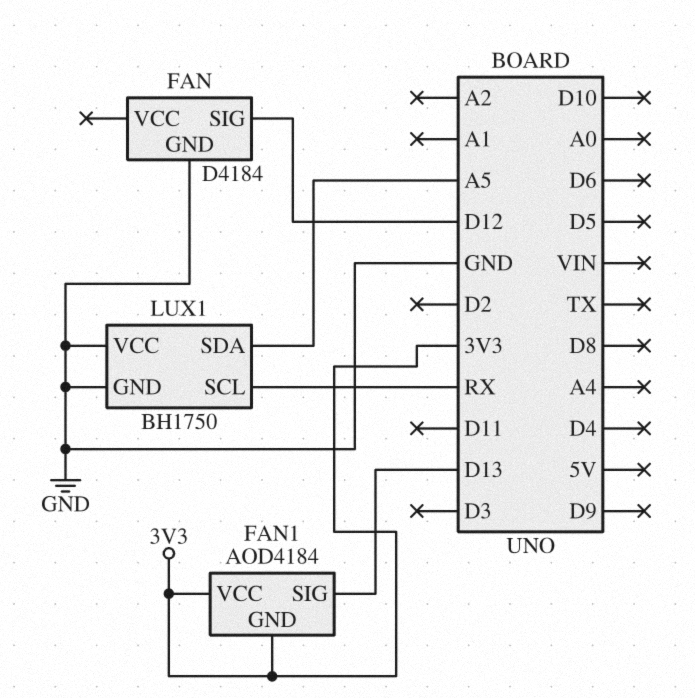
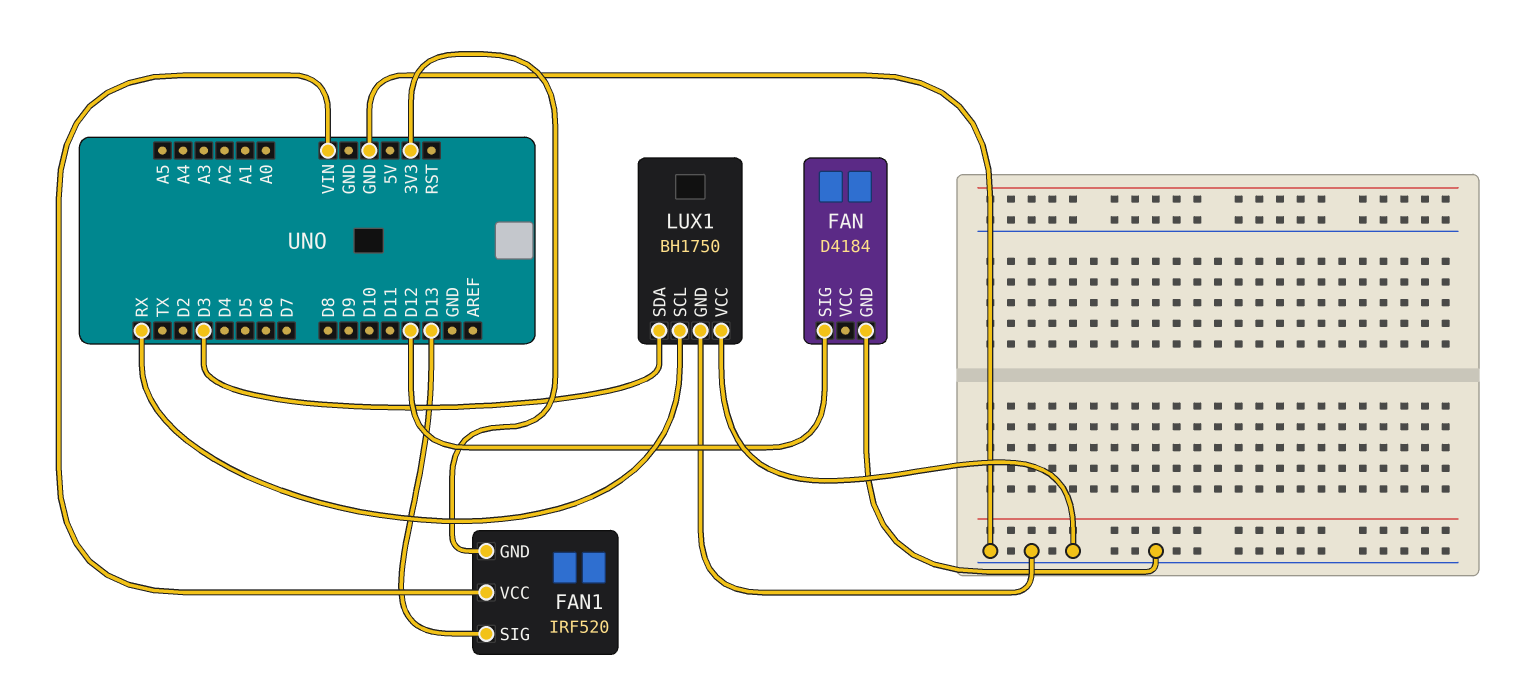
FAN1: AOD4184 -> IRF520
FAN1 pin VCC: 3V3 -> VIN
LUX1 pin SDA: A5 -> D3

